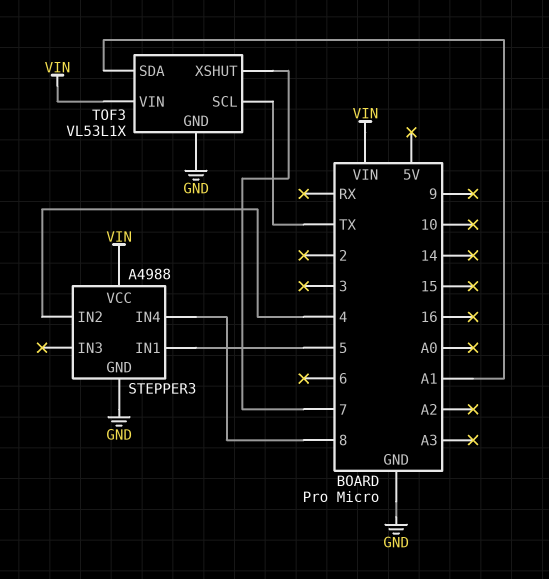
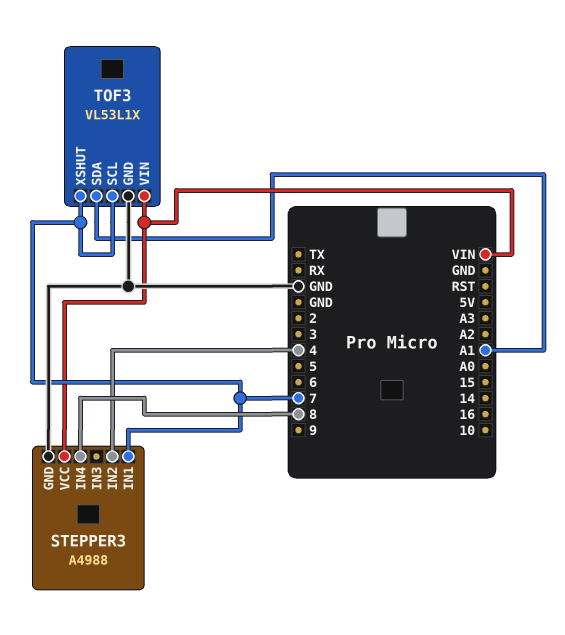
STEPPER3 pin IN1: 5 -> 7
TOF3 pin SCL: TX -> 7

